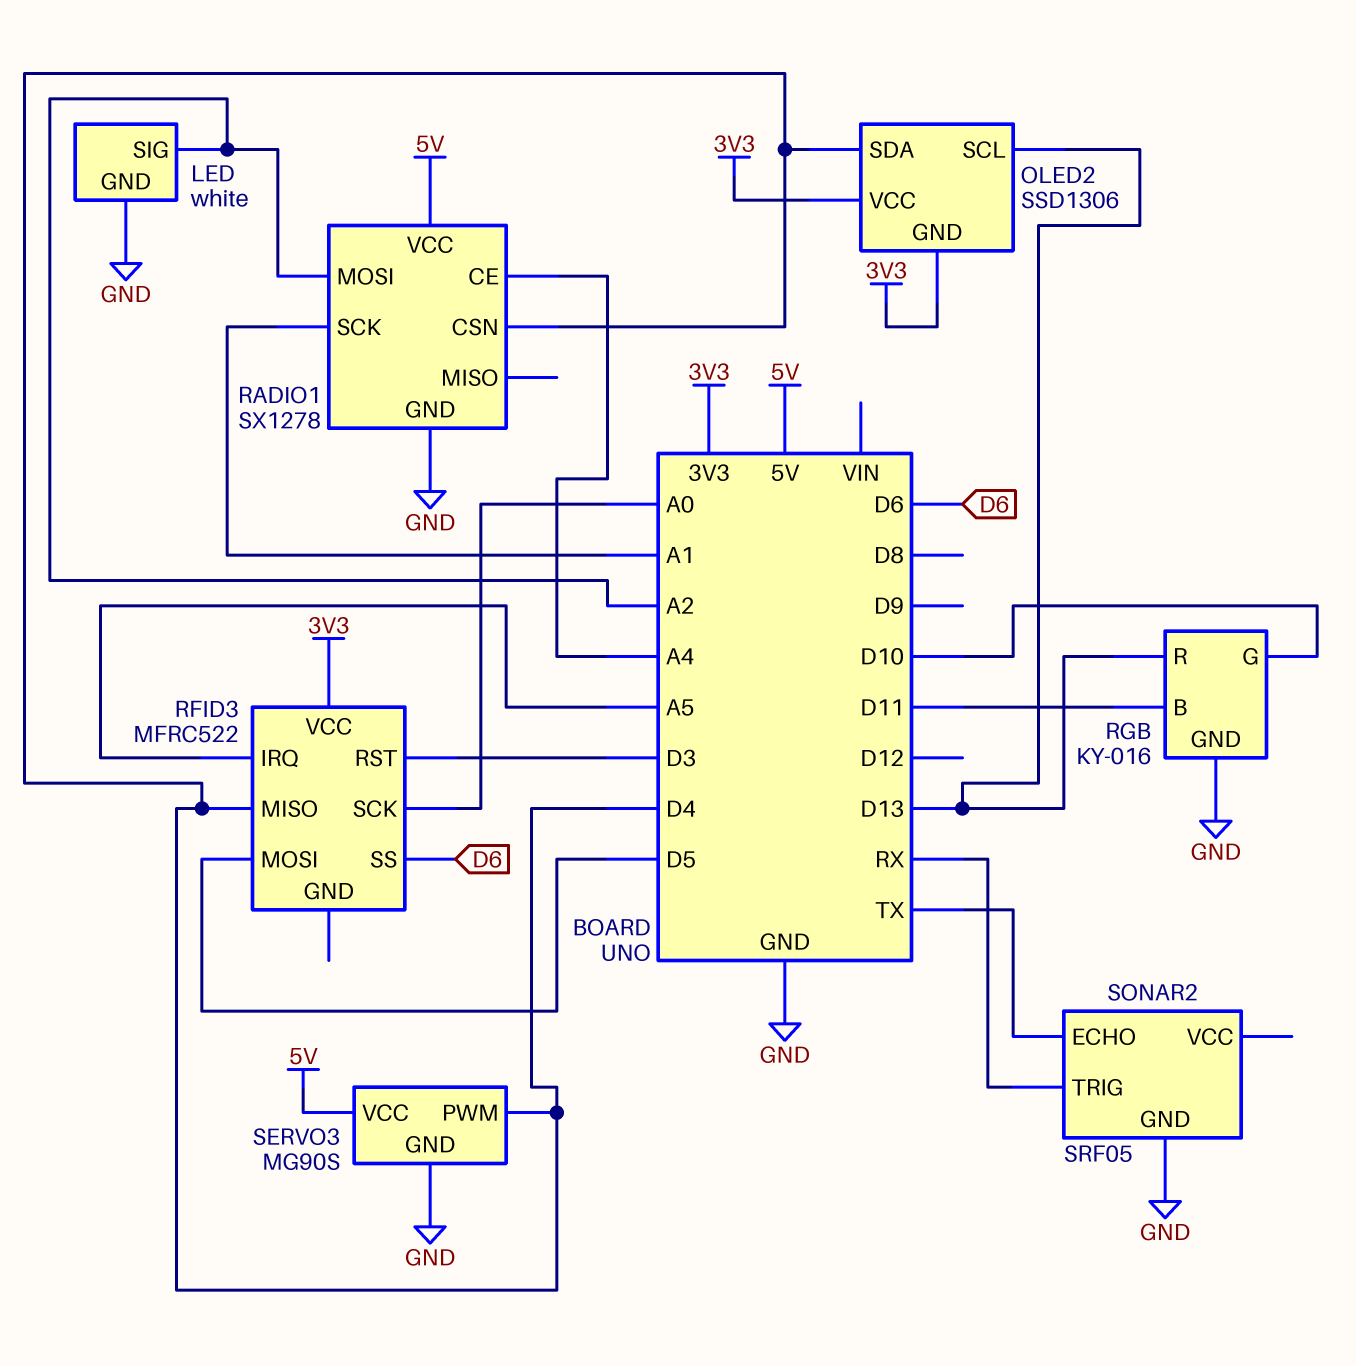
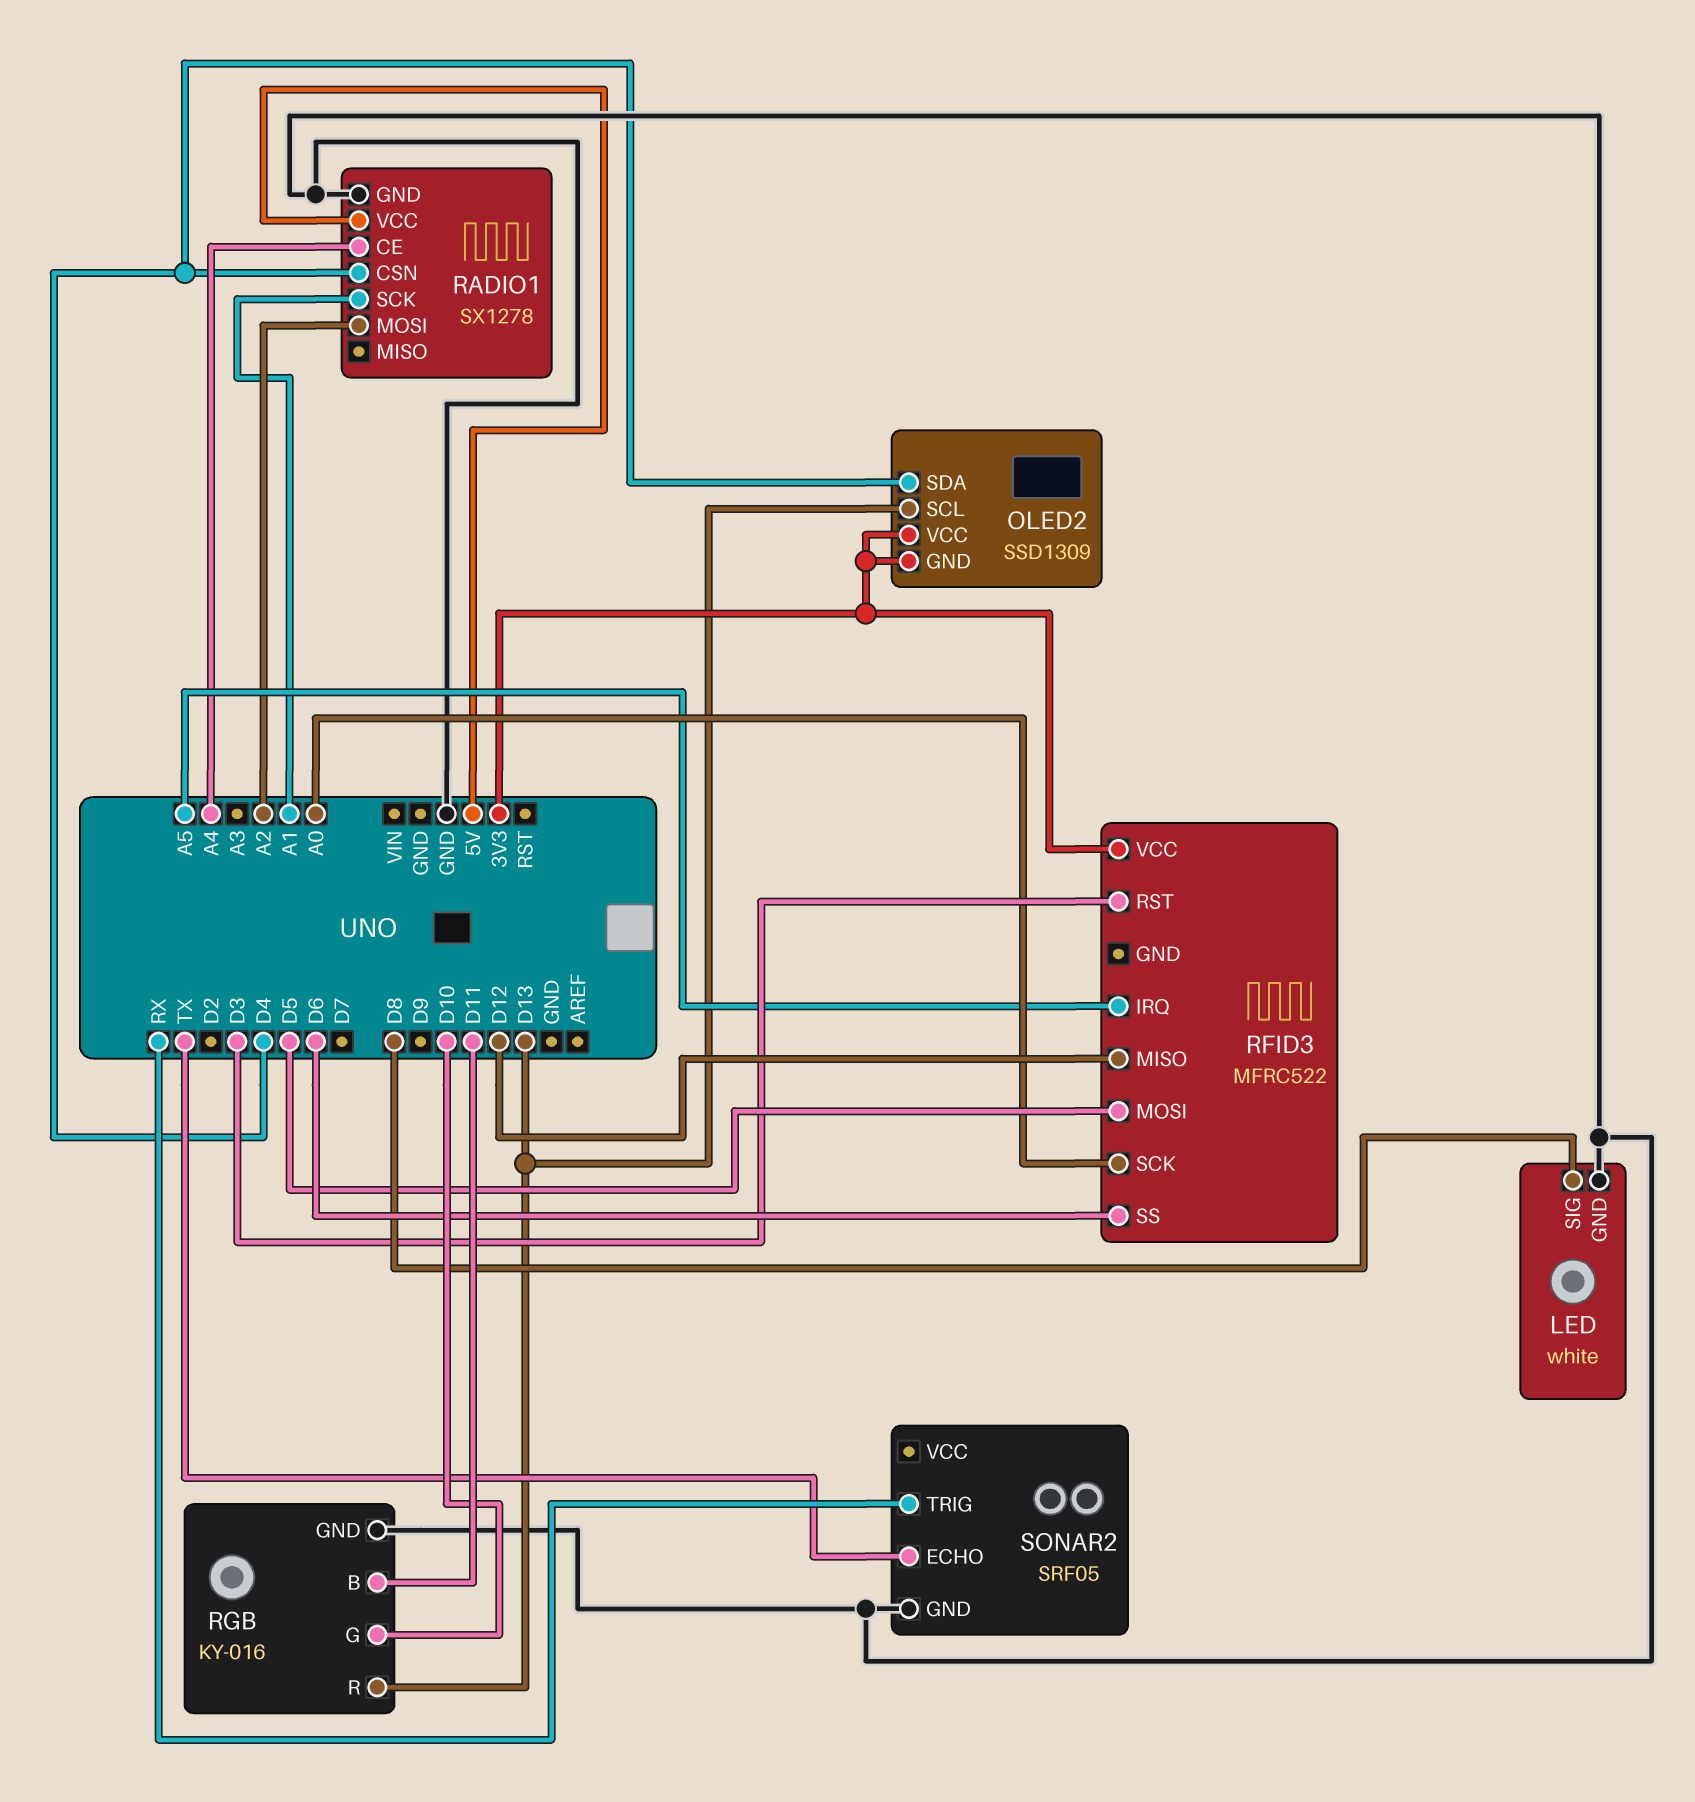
LED pin SIG: A2 -> D8
OLED2: SSD1306 -> SSD1309
RFID3 pin MISO: D4 -> D12
SERVO3: MG90S -> none
SERVO3 pin GND: GND -> none
SERVO3 pin PWM: D4 -> none
SERVO3 pin VCC: 5V -> none

